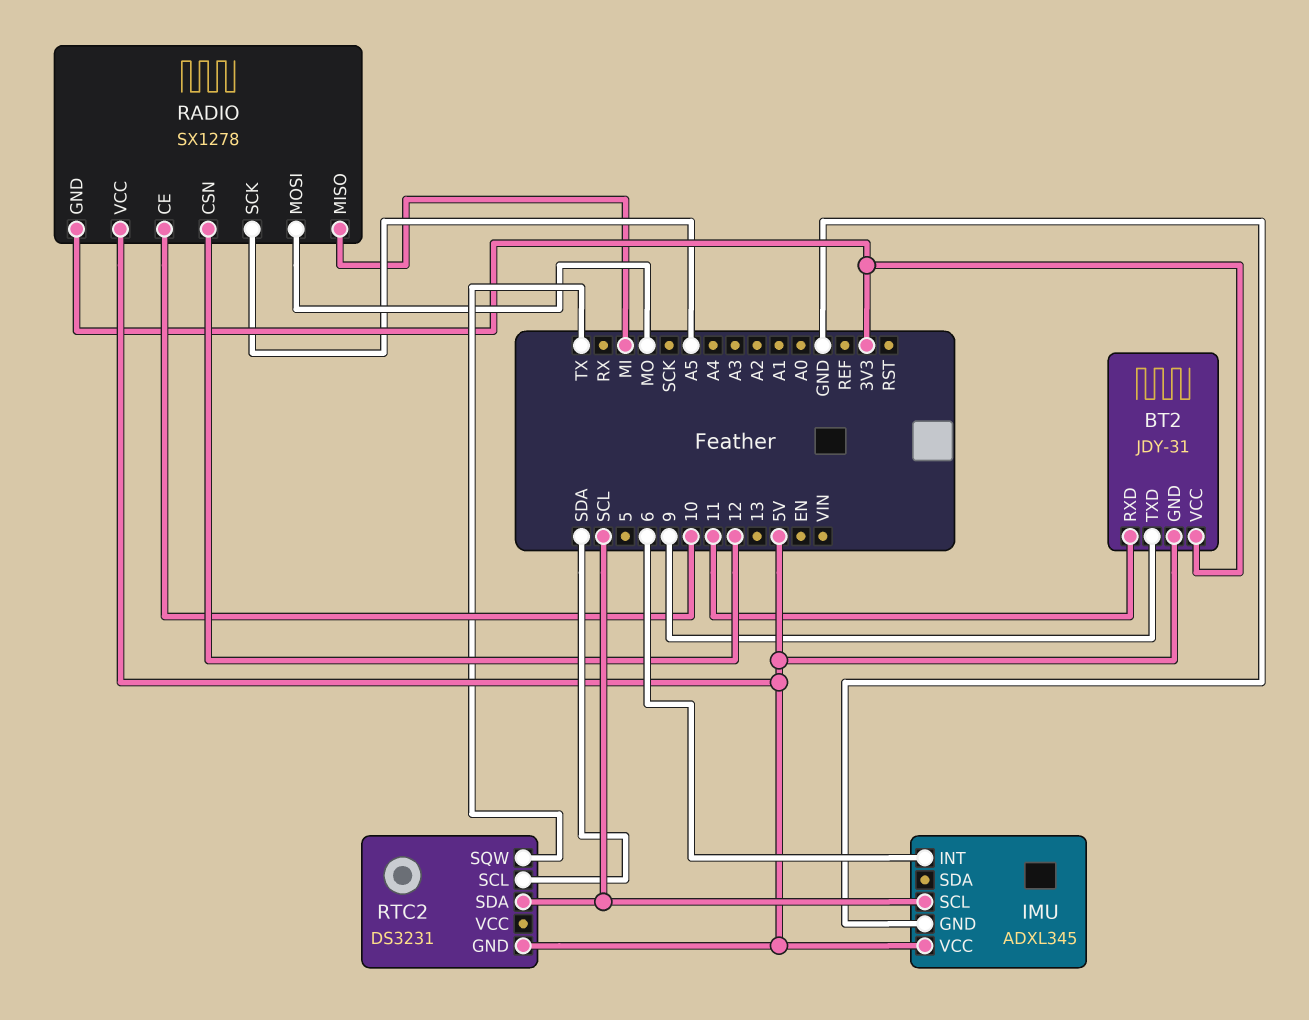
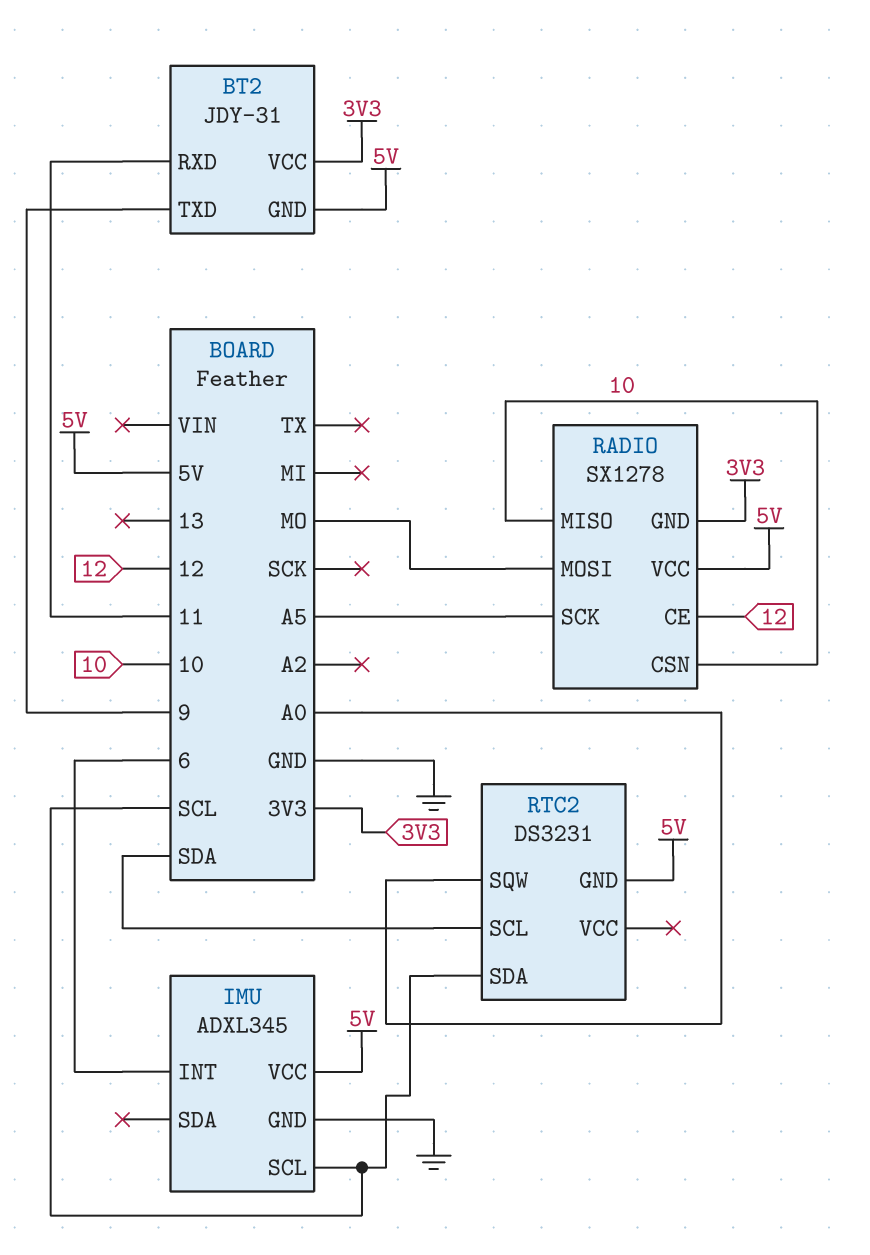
RADIO pin CE: 10 -> 12
RADIO pin CSN: 12 -> 10
RADIO pin MISO: MI -> 10
RTC2 pin SQW: TX -> A0

